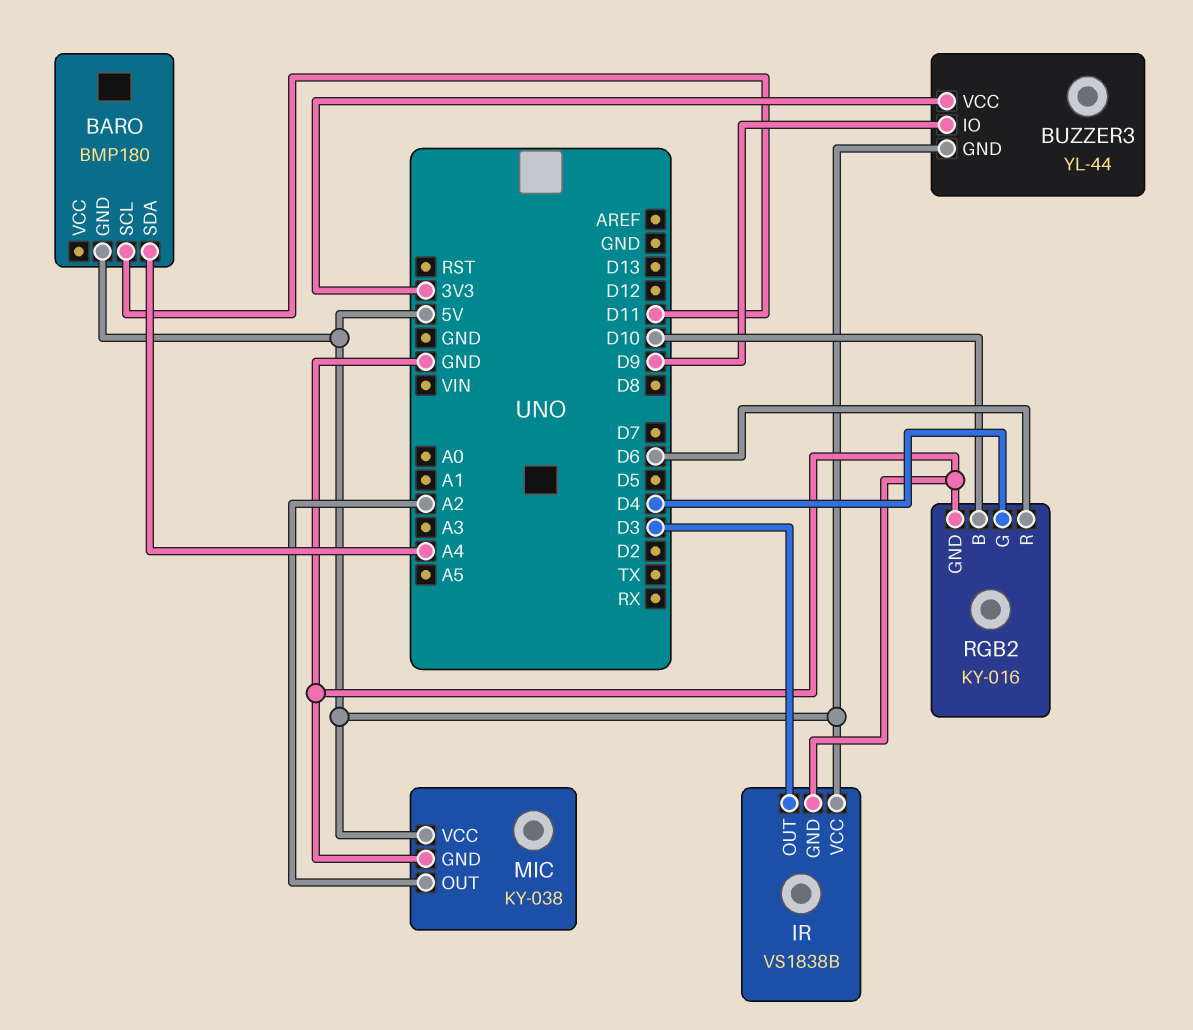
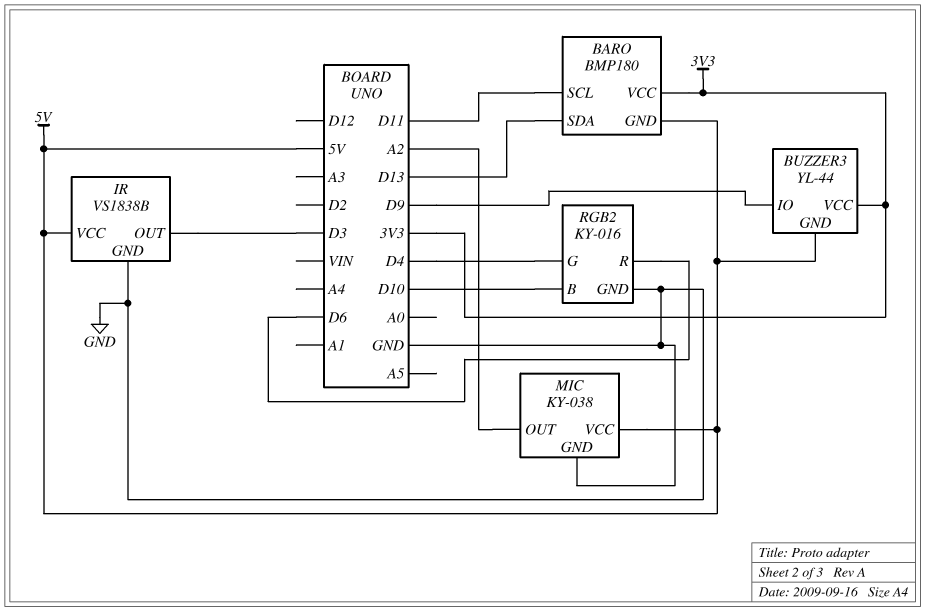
BARO pin SDA: A4 -> D13
BARO pin VCC: none -> 3V3

